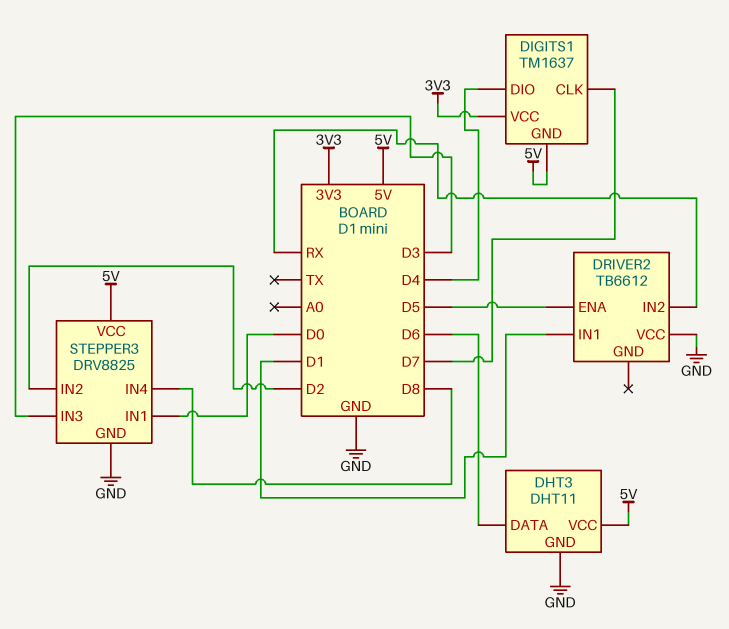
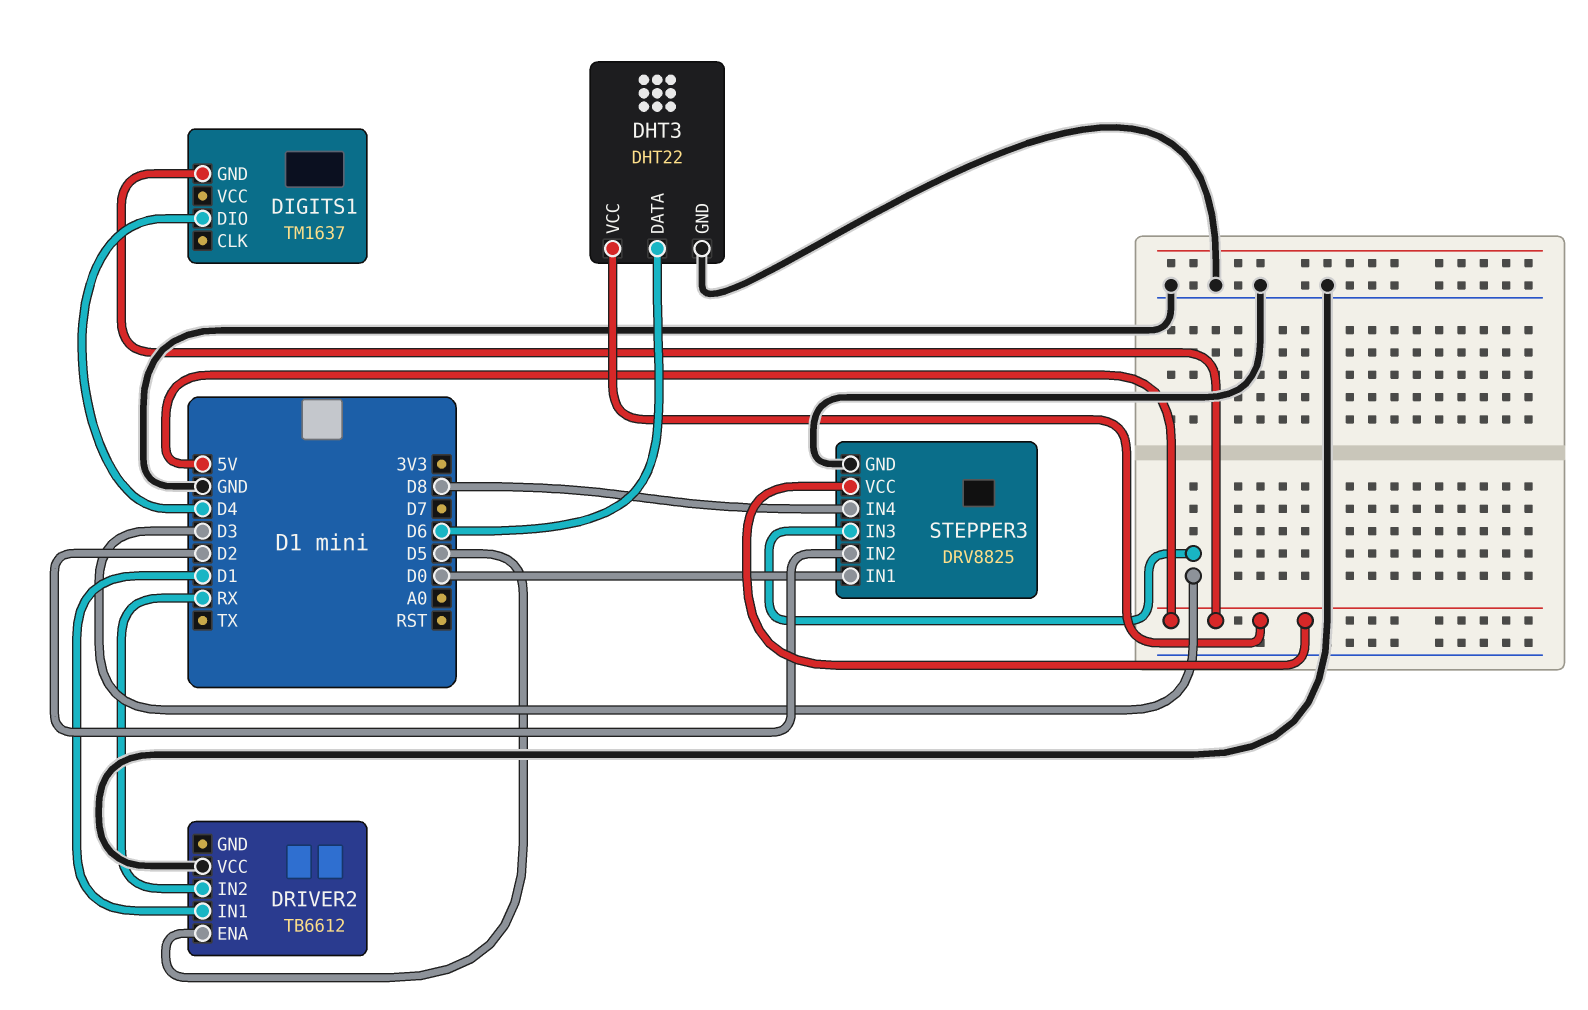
DHT3: DHT11 -> DHT22
DIGITS1 pin CLK: D7 -> none
DIGITS1 pin VCC: 3V3 -> none

